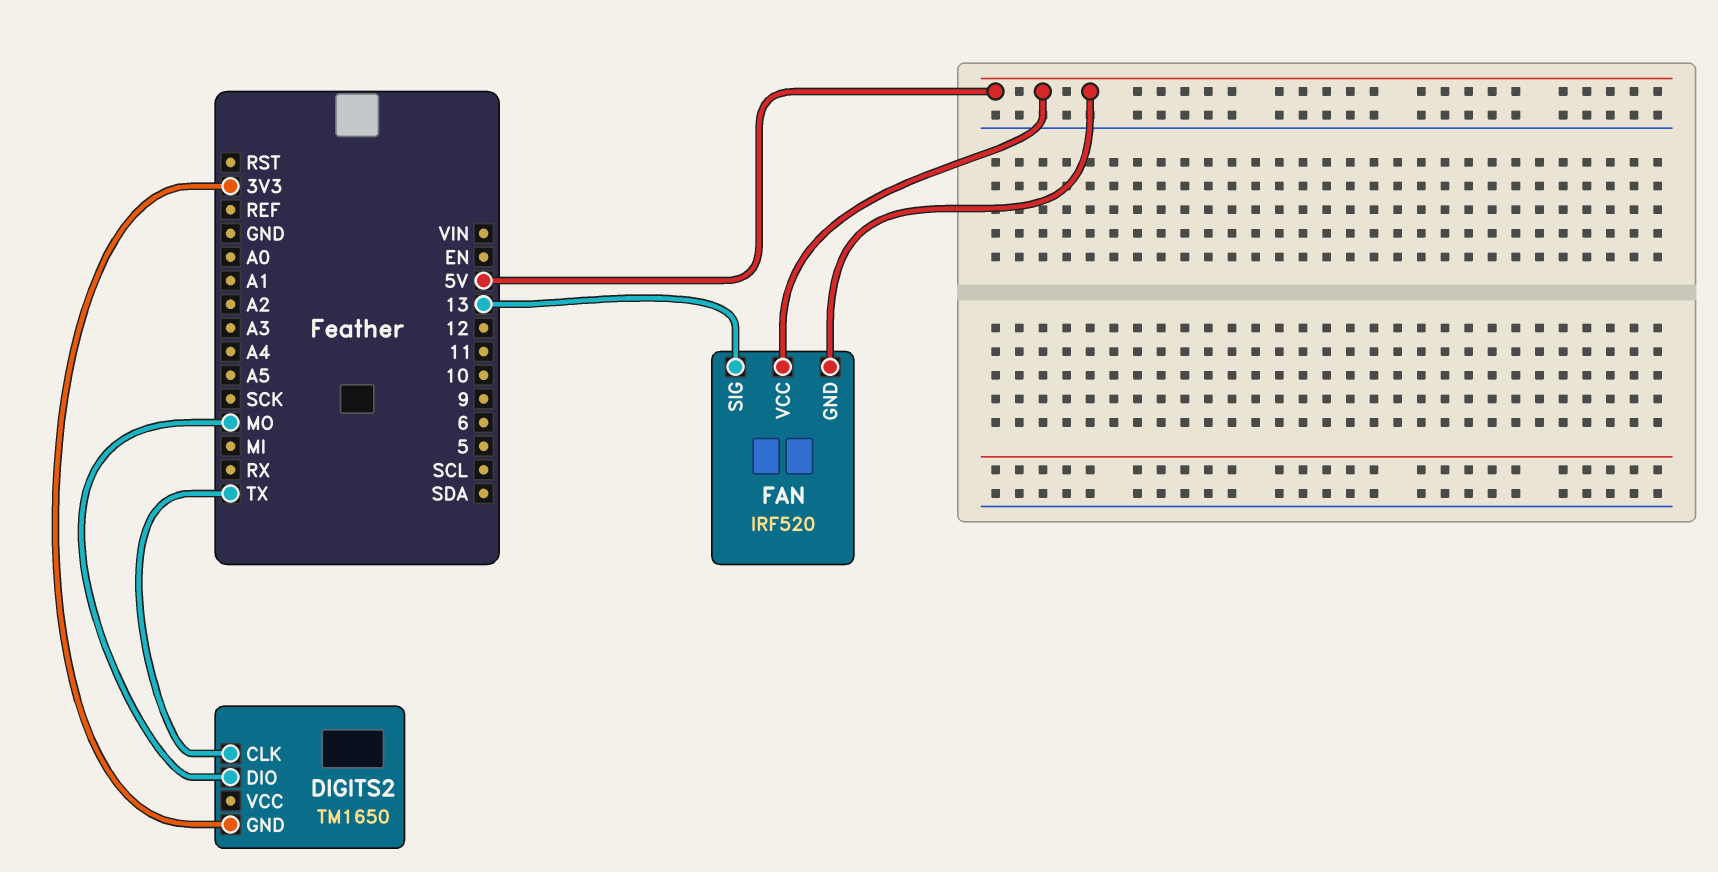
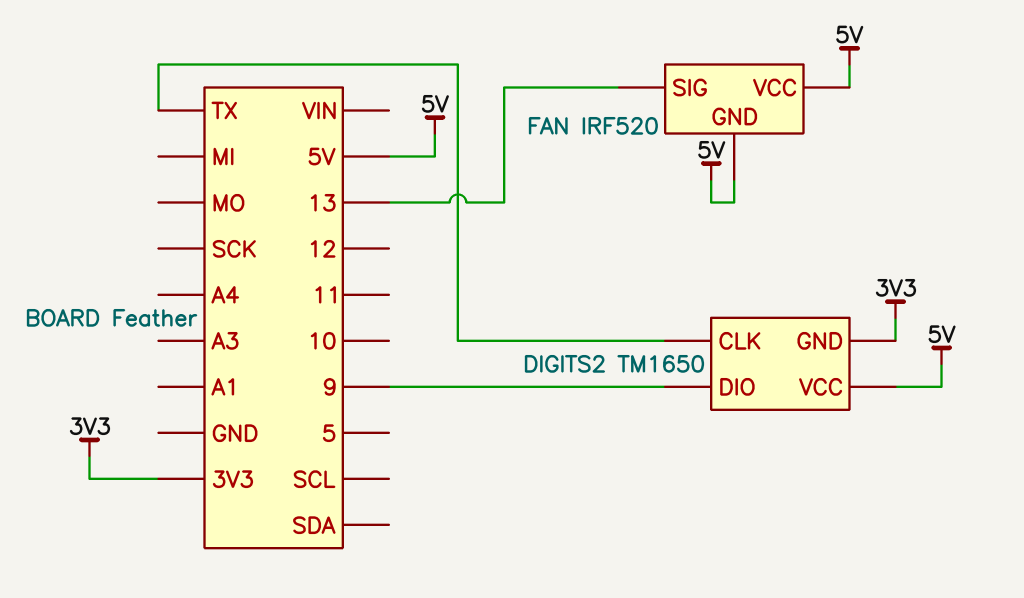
DIGITS2 pin DIO: MO -> 9
DIGITS2 pin VCC: none -> 5V

